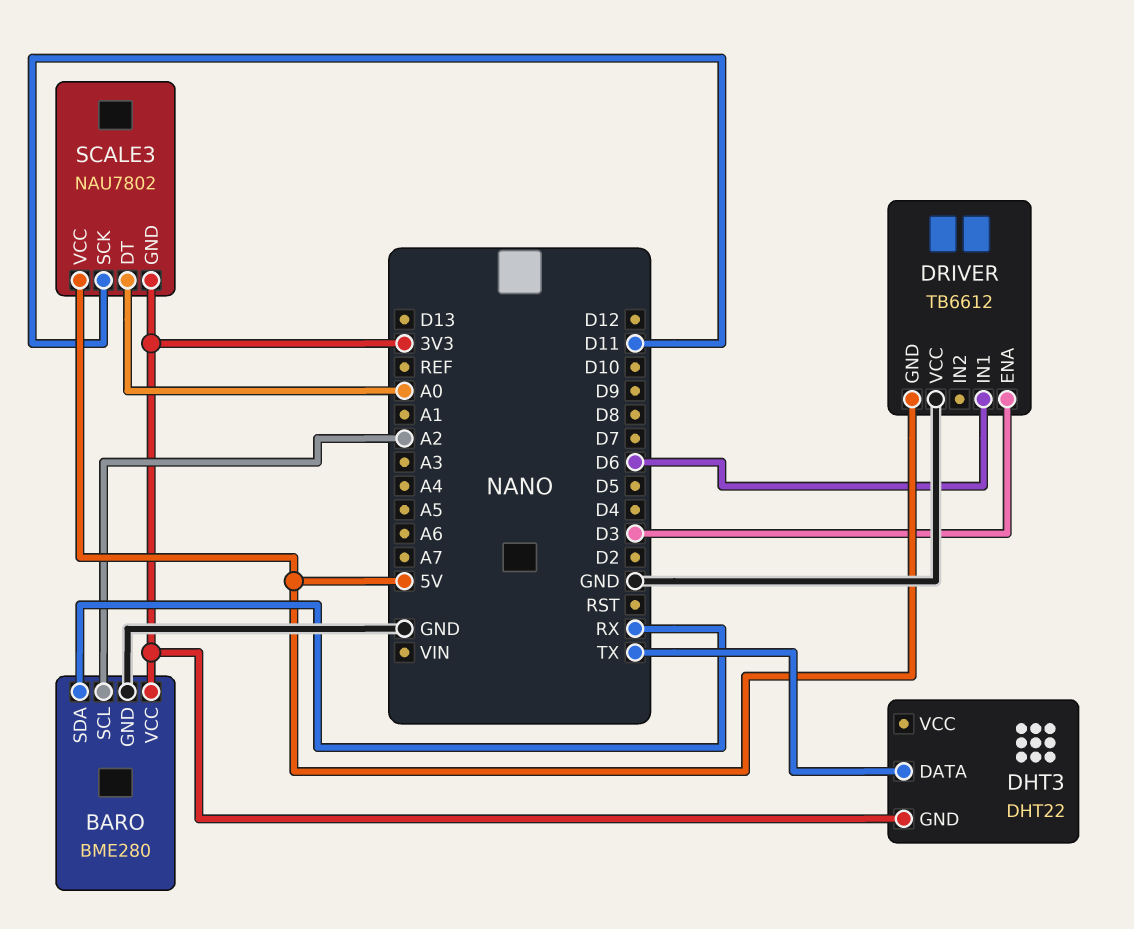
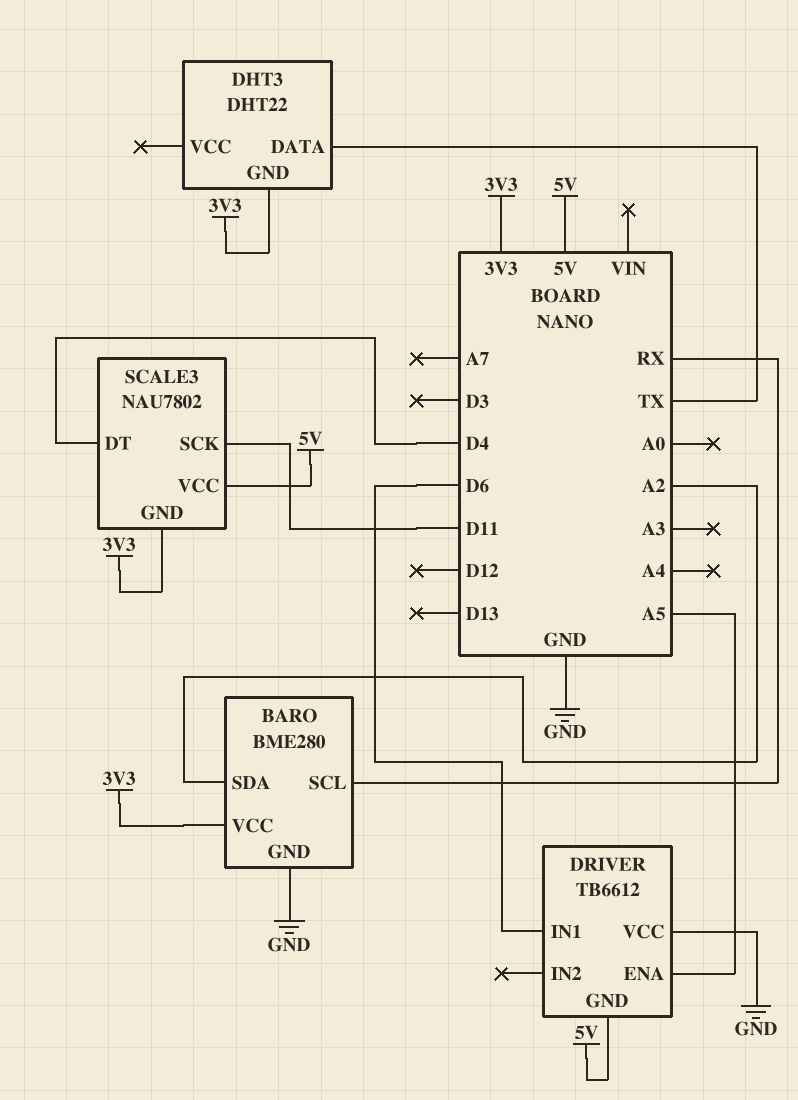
BARO pin SCL: A2 -> RX
BARO pin SDA: RX -> A2
DRIVER pin ENA: D3 -> A5
SCALE3 pin DT: A0 -> D4

